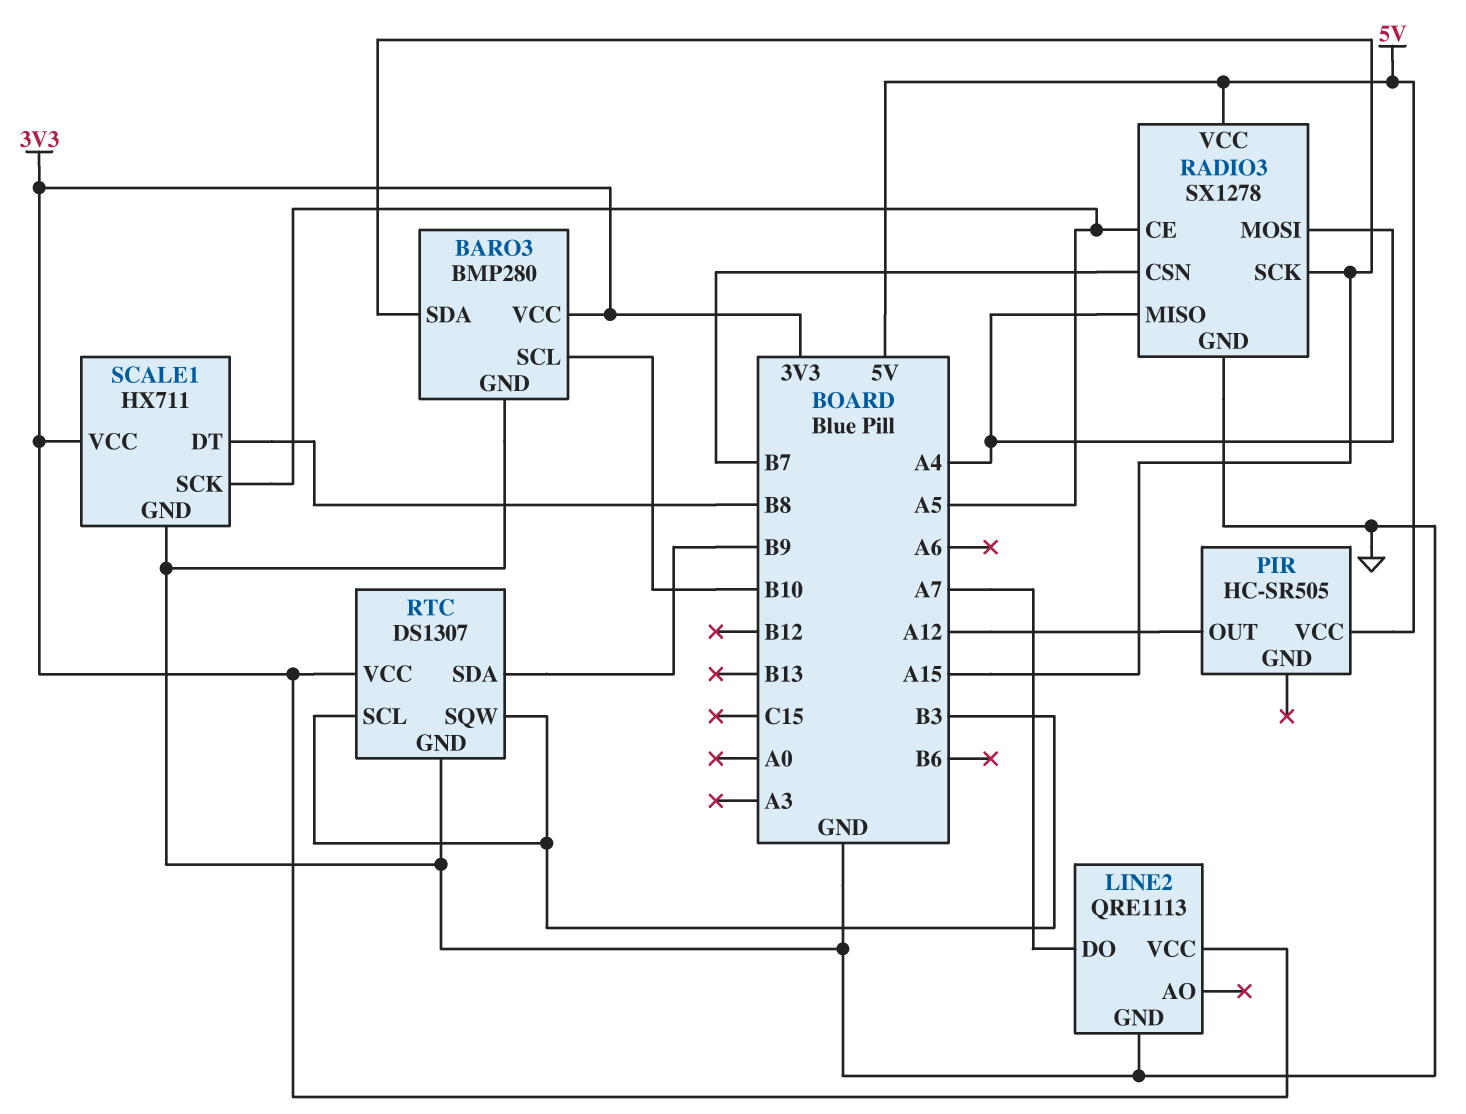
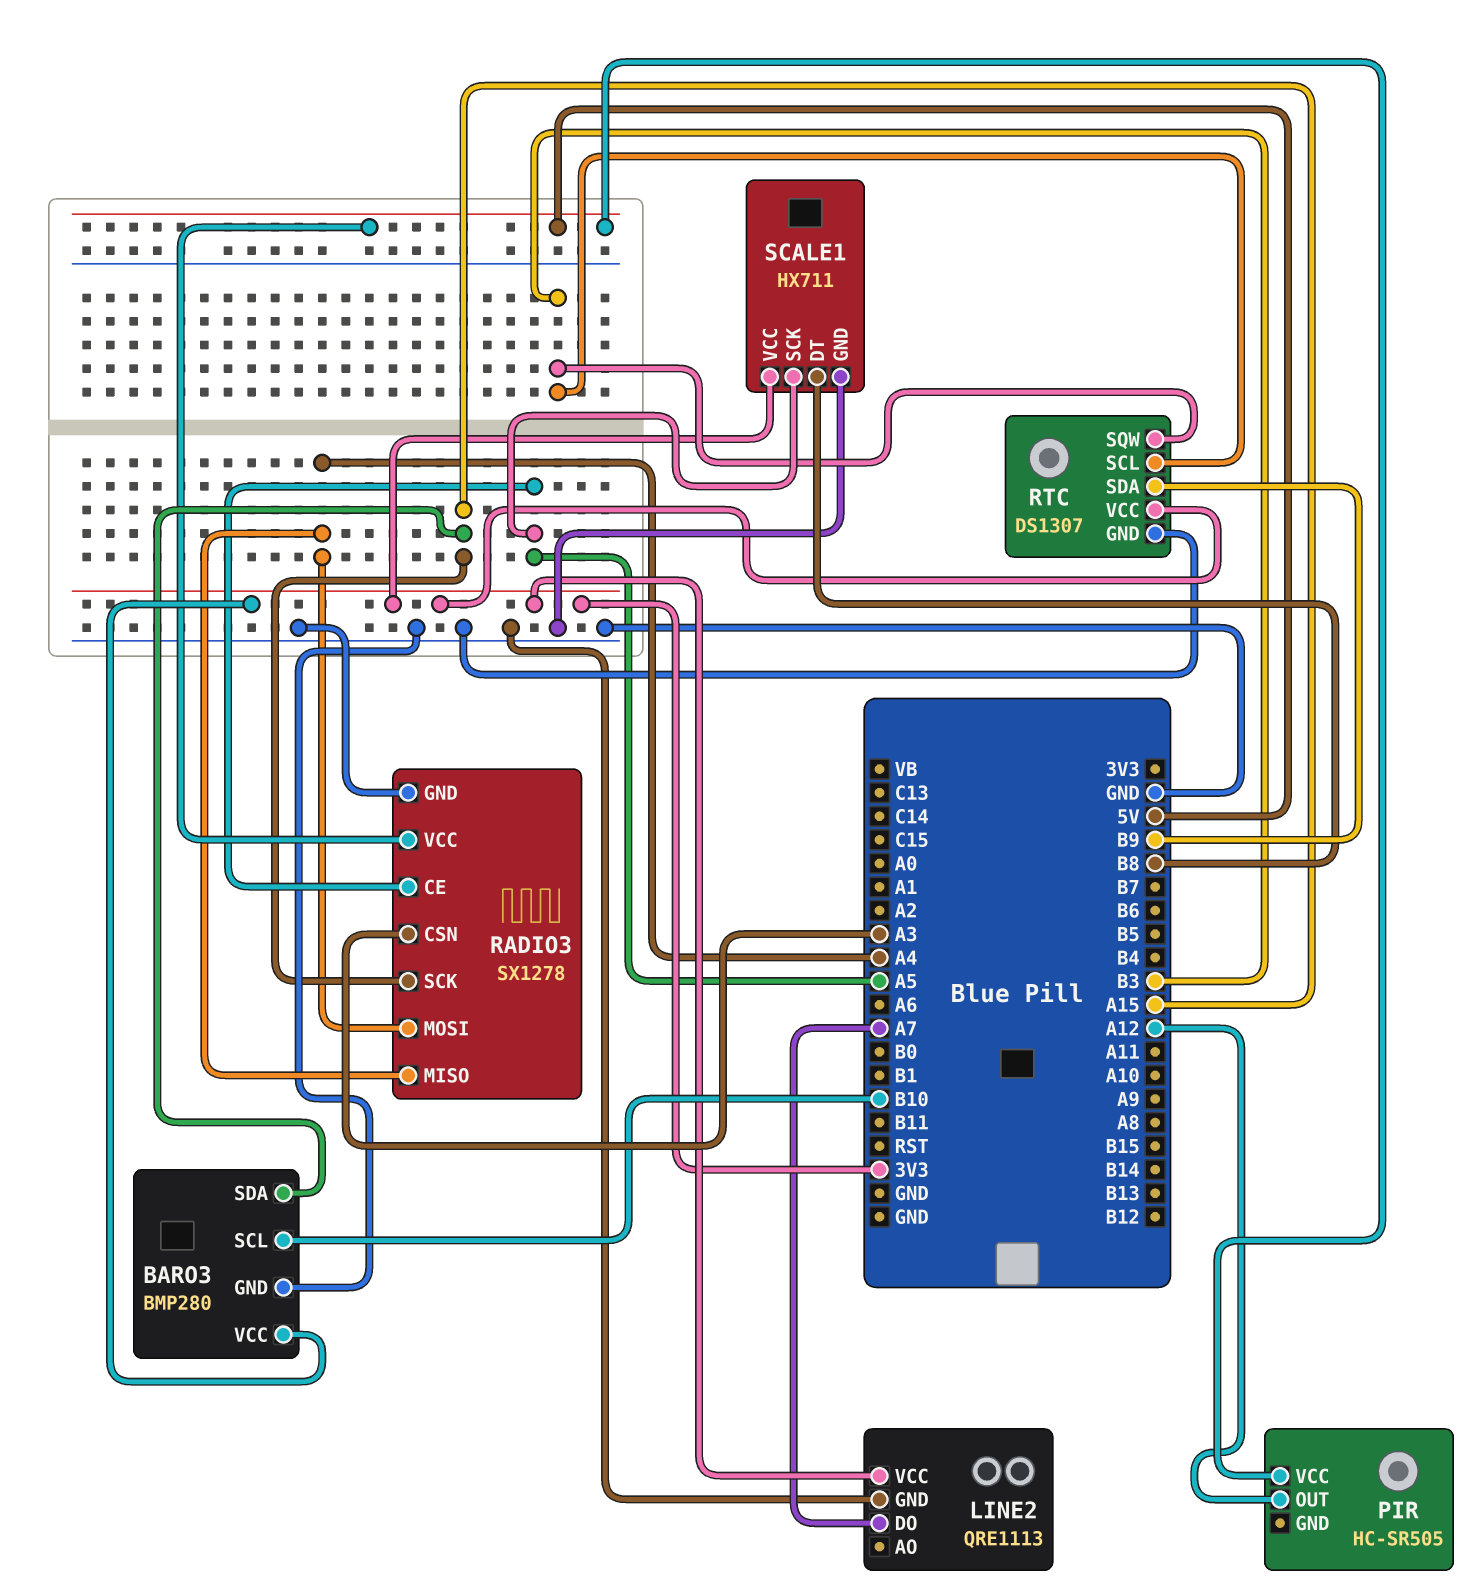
RADIO3 pin CSN: B7 -> A3

